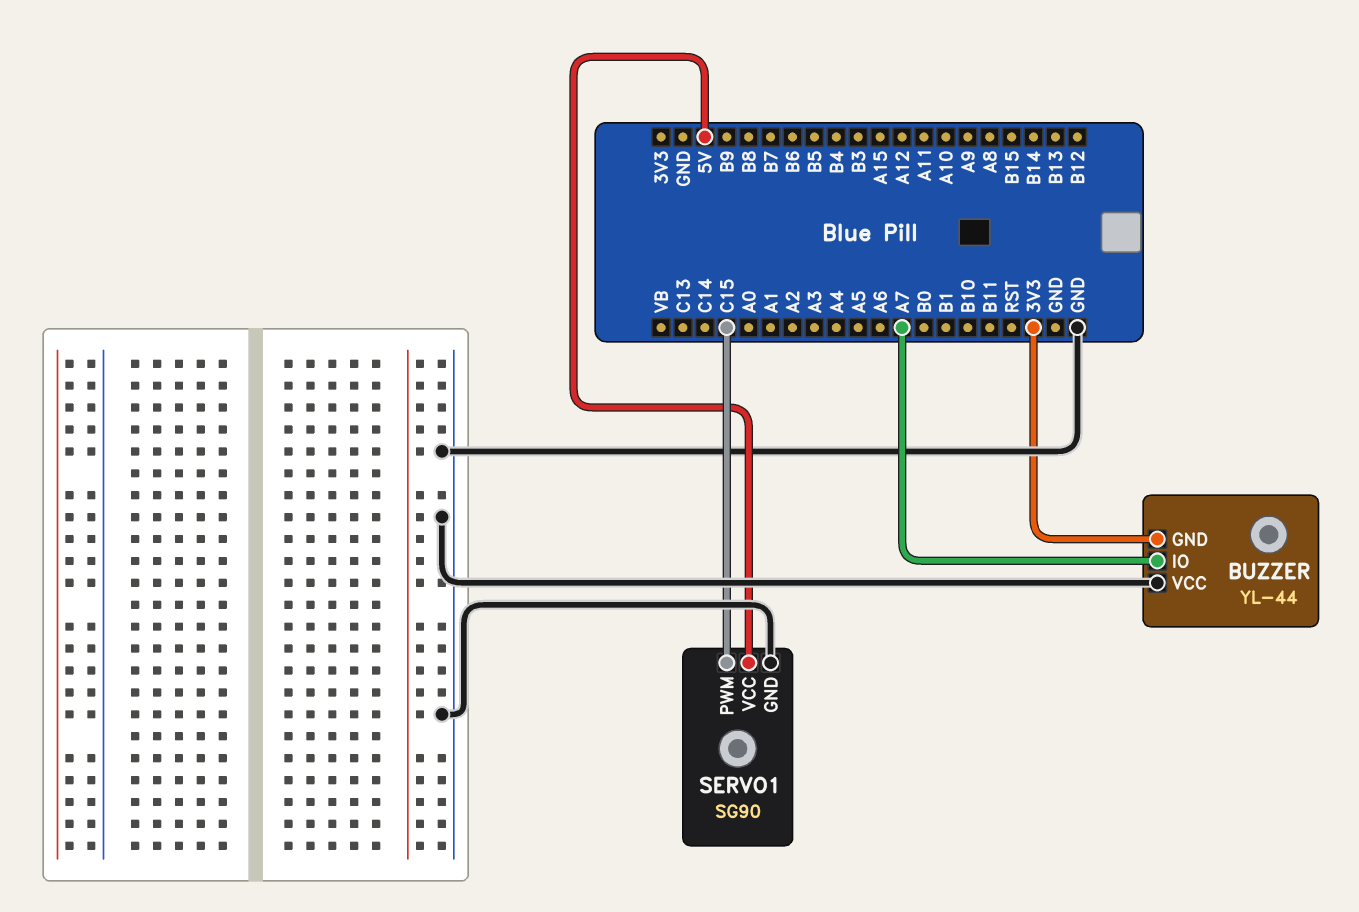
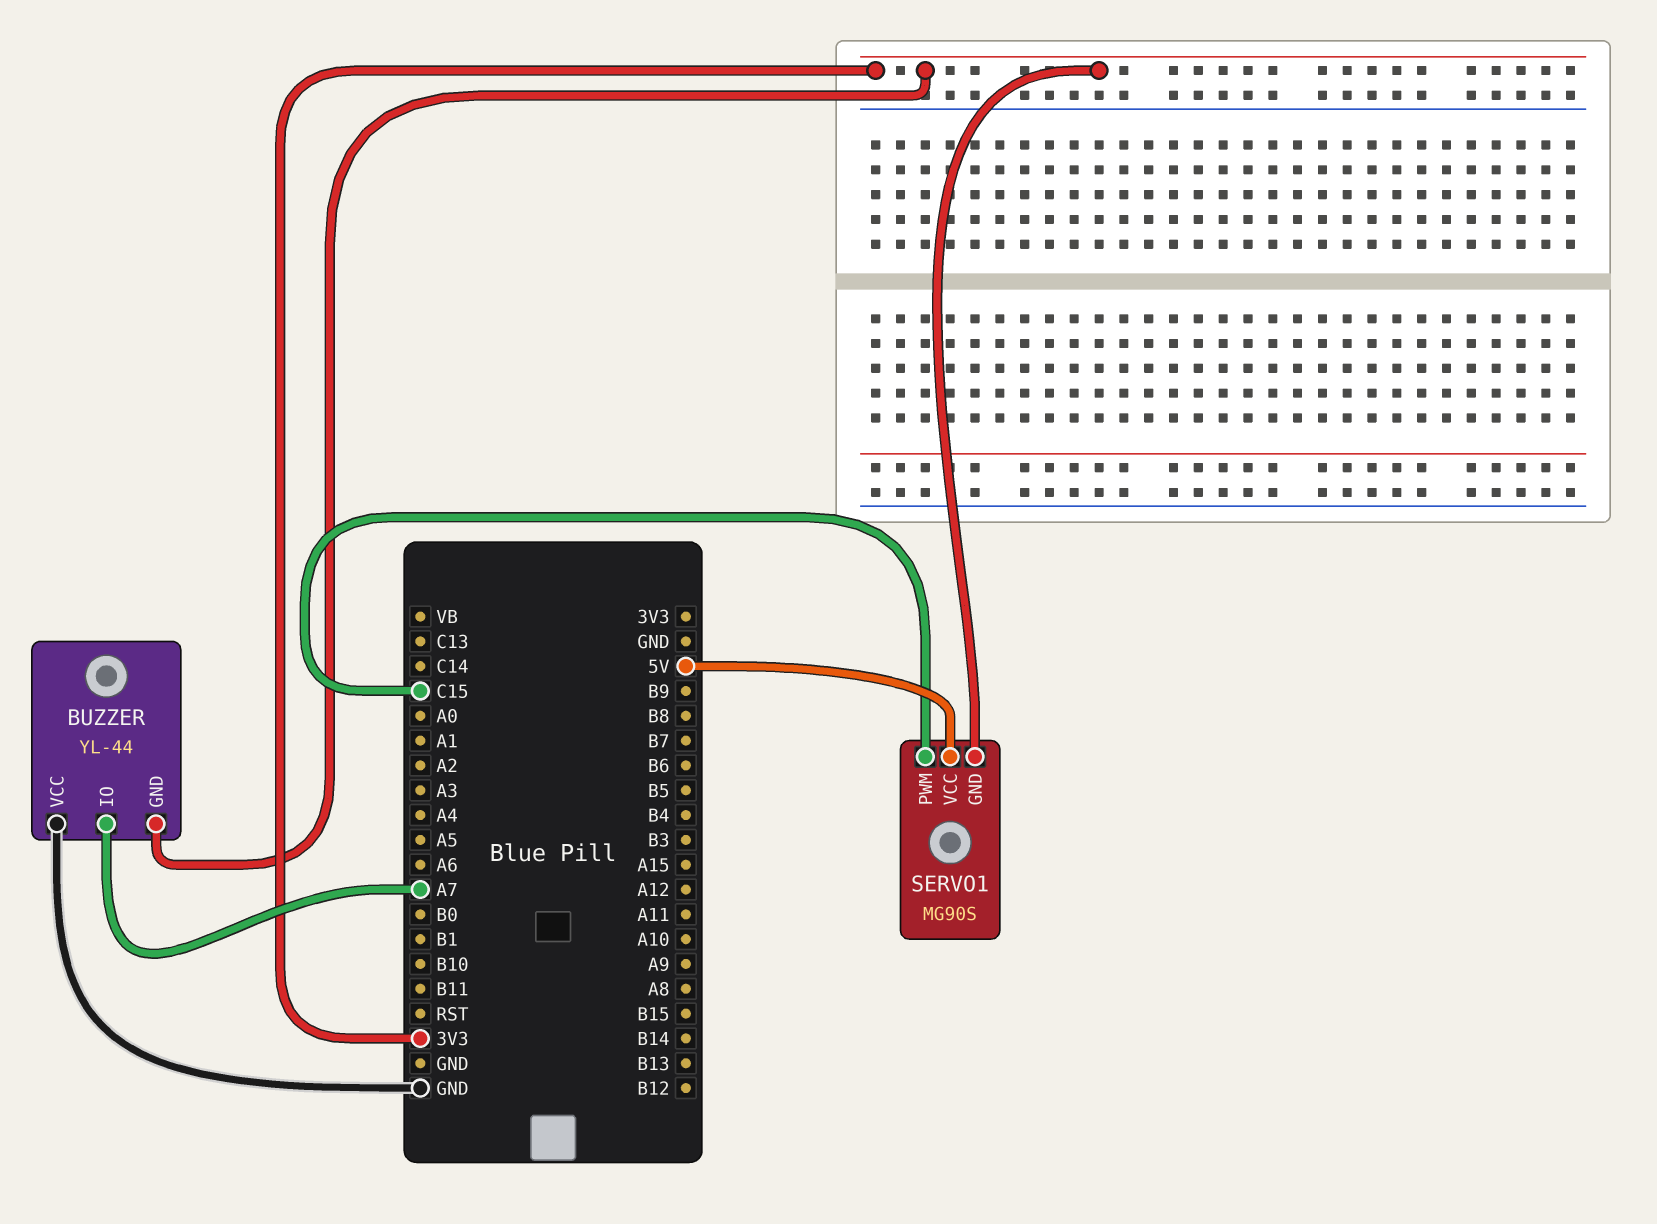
SERVO1: SG90 -> MG90S
SERVO1 pin GND: GND -> 3V3

